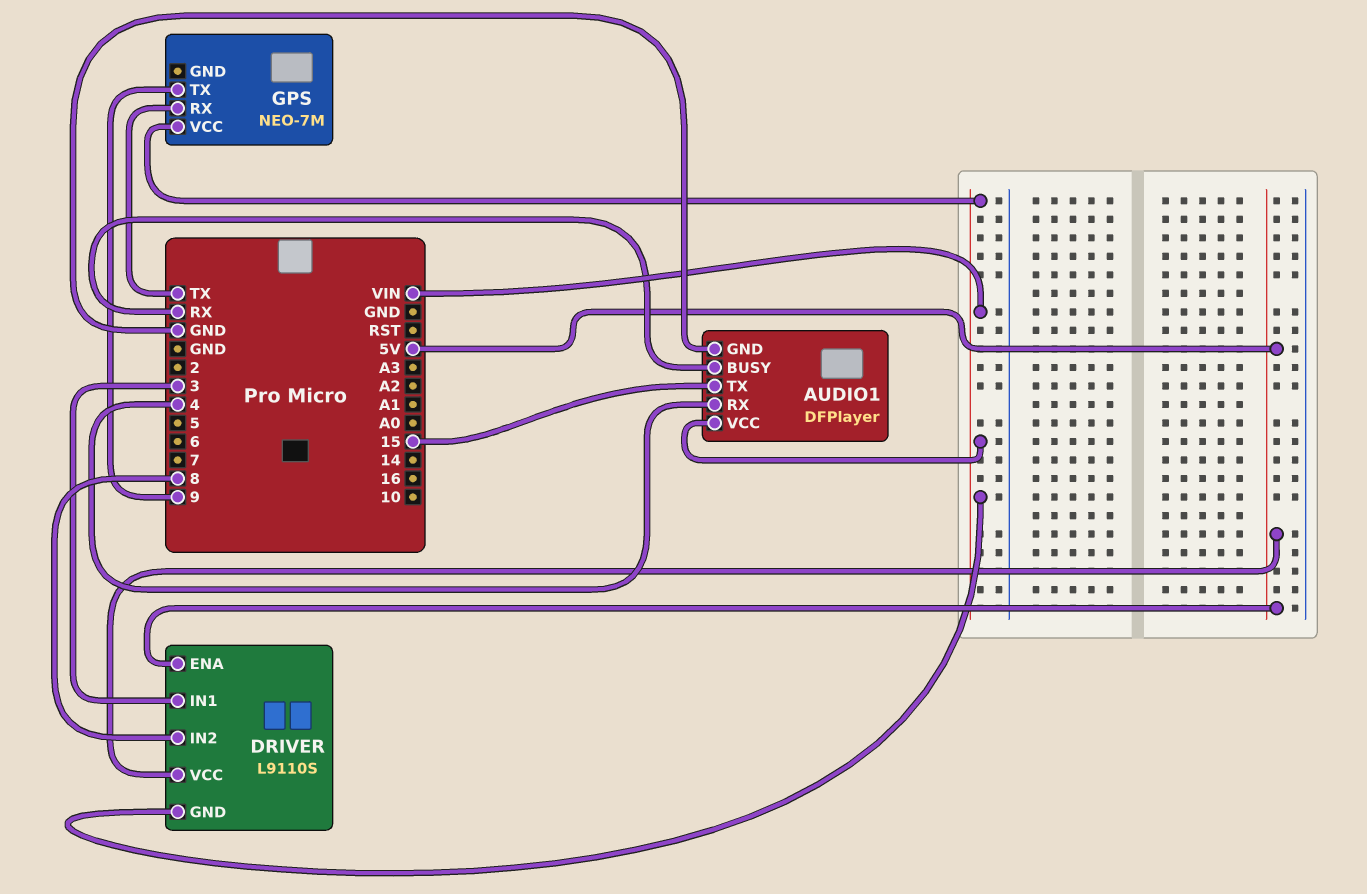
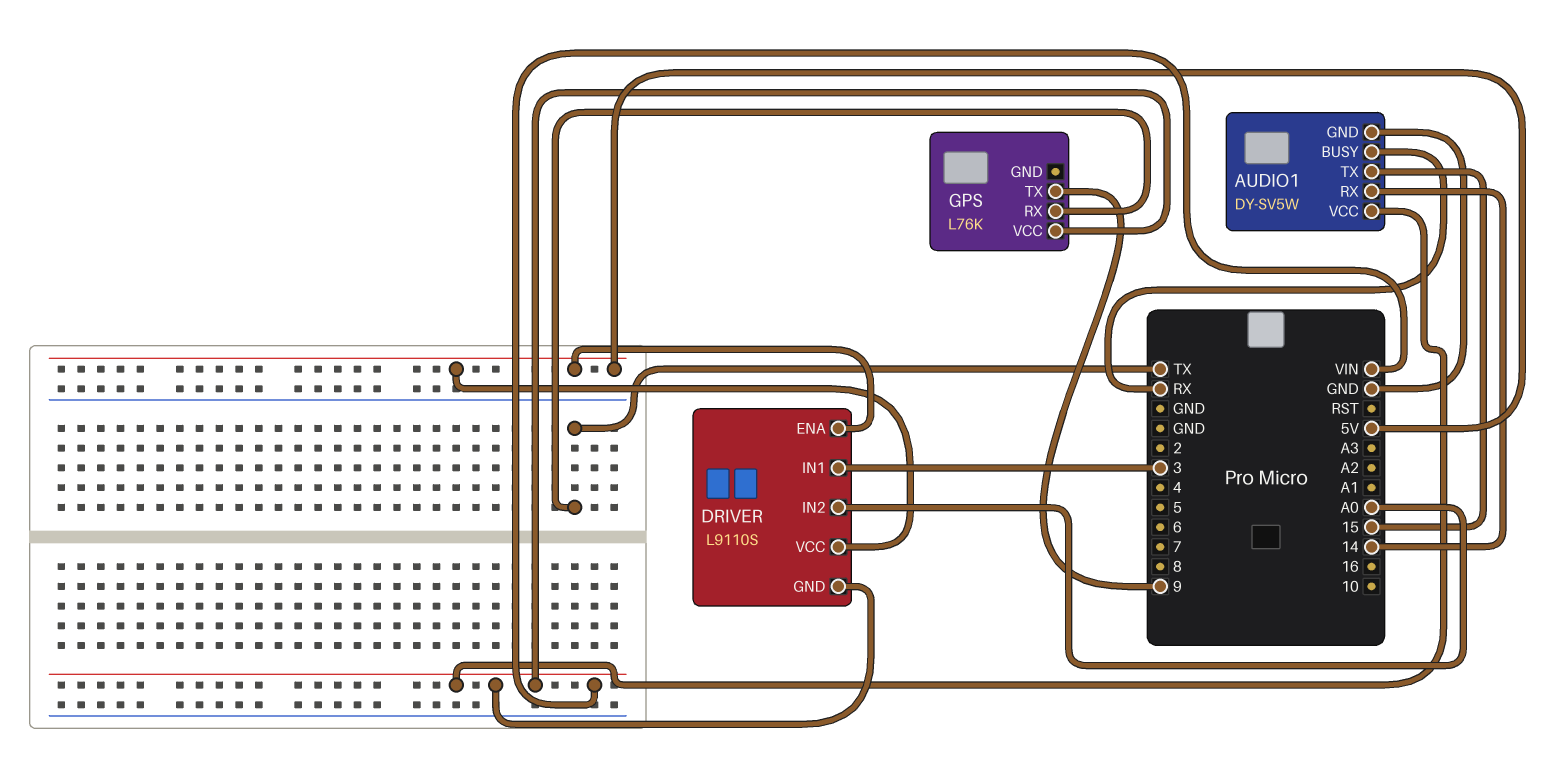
AUDIO1: DFPlayer -> DY-SV5W
AUDIO1 pin RX: 4 -> 14
DRIVER pin IN2: 8 -> A0
GPS: NEO-7M -> L76K

